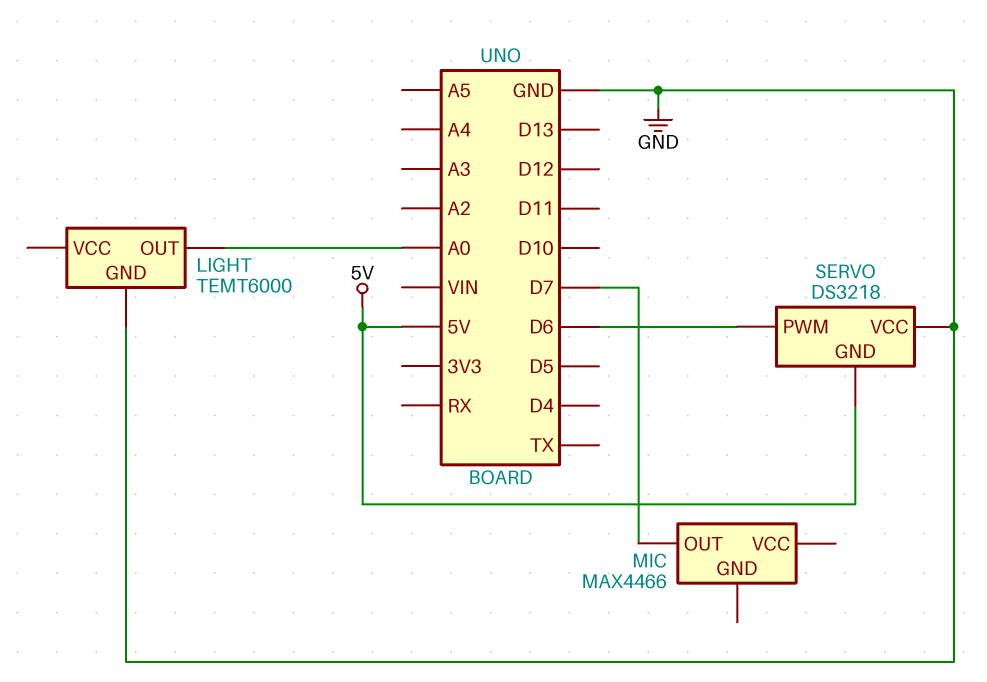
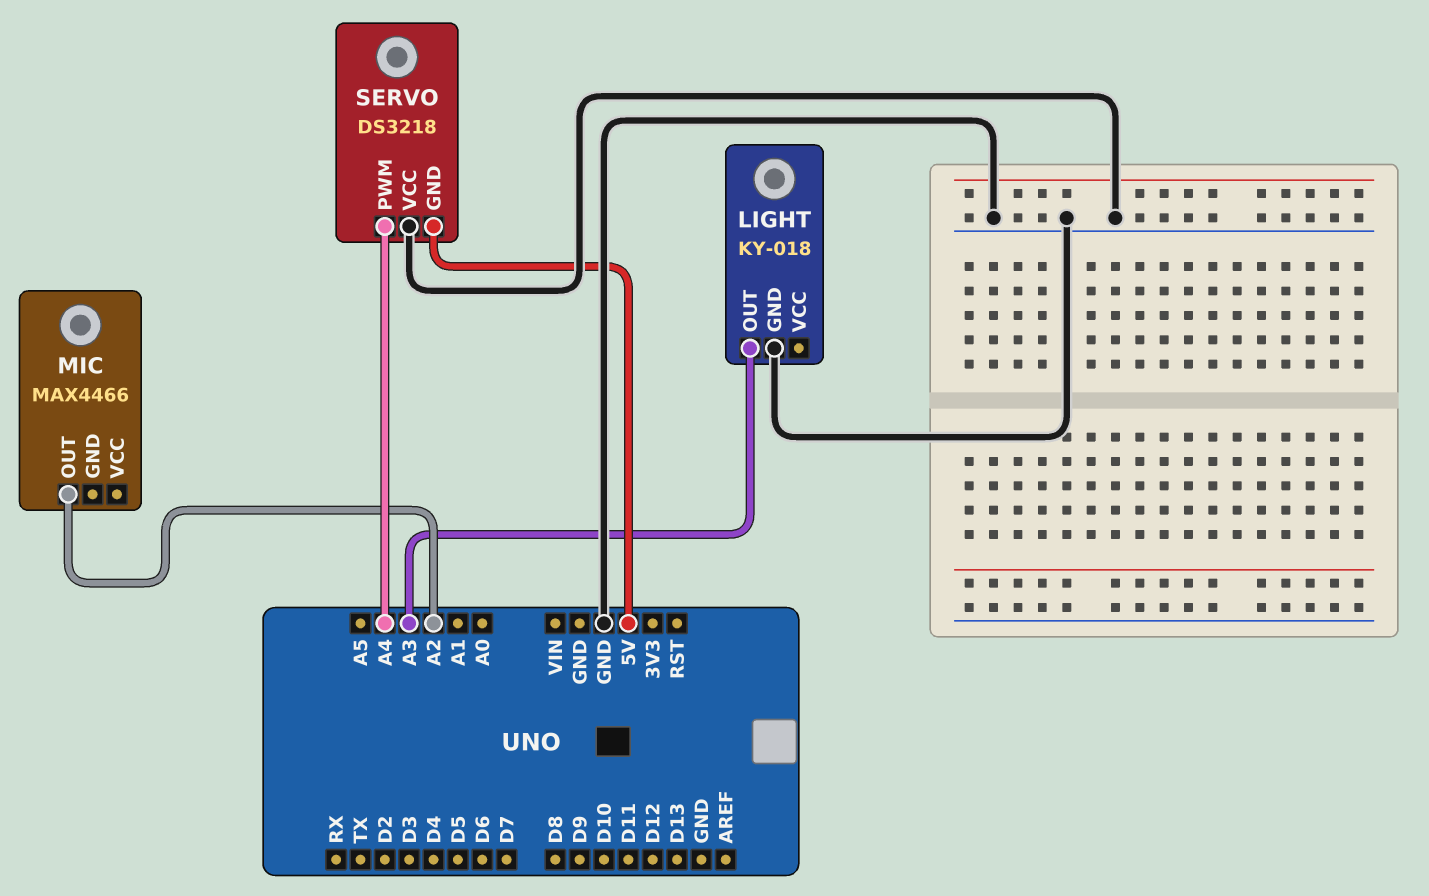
LIGHT: TEMT6000 -> KY-018
LIGHT pin OUT: A0 -> A3
MIC pin OUT: D7 -> A2
SERVO pin PWM: D6 -> A4

